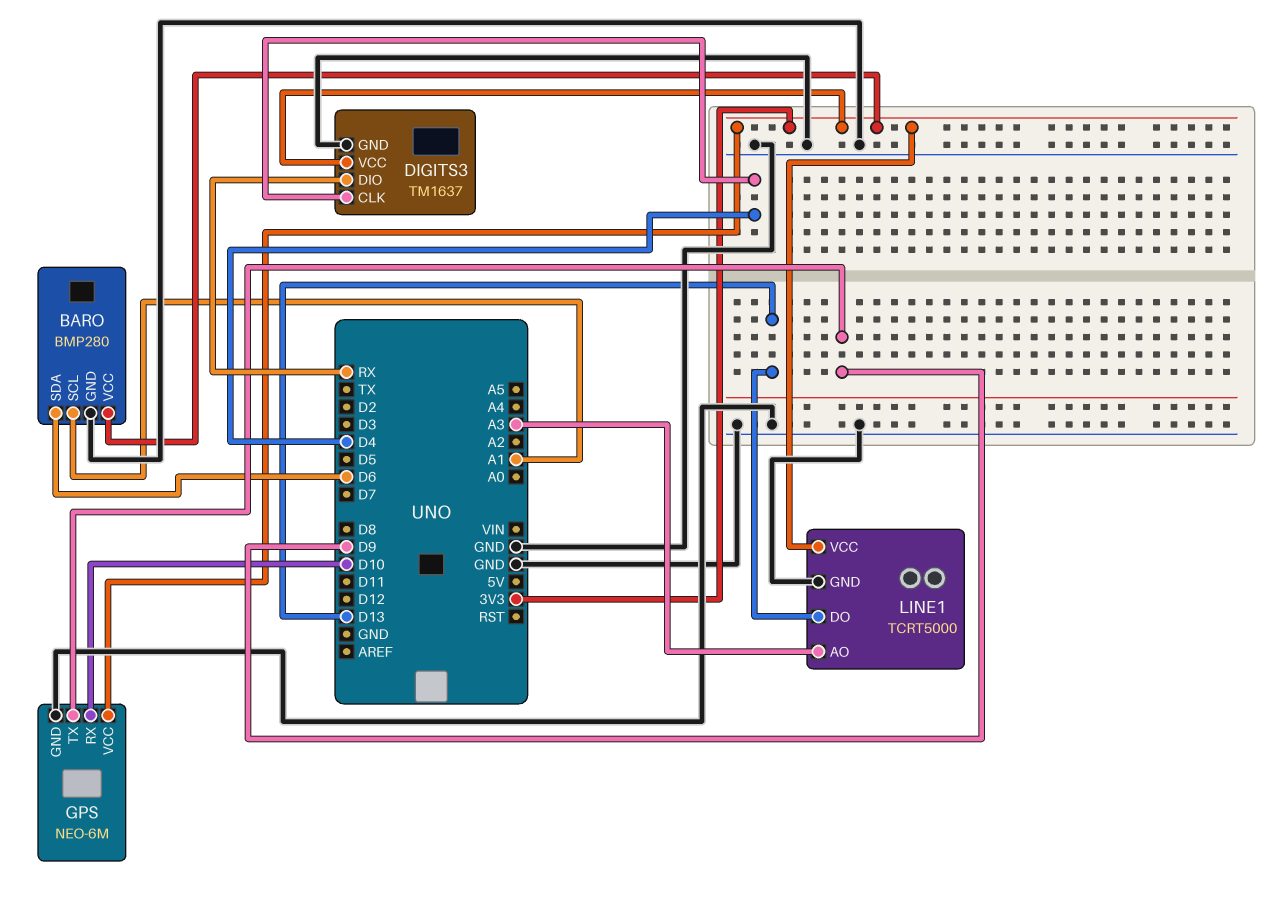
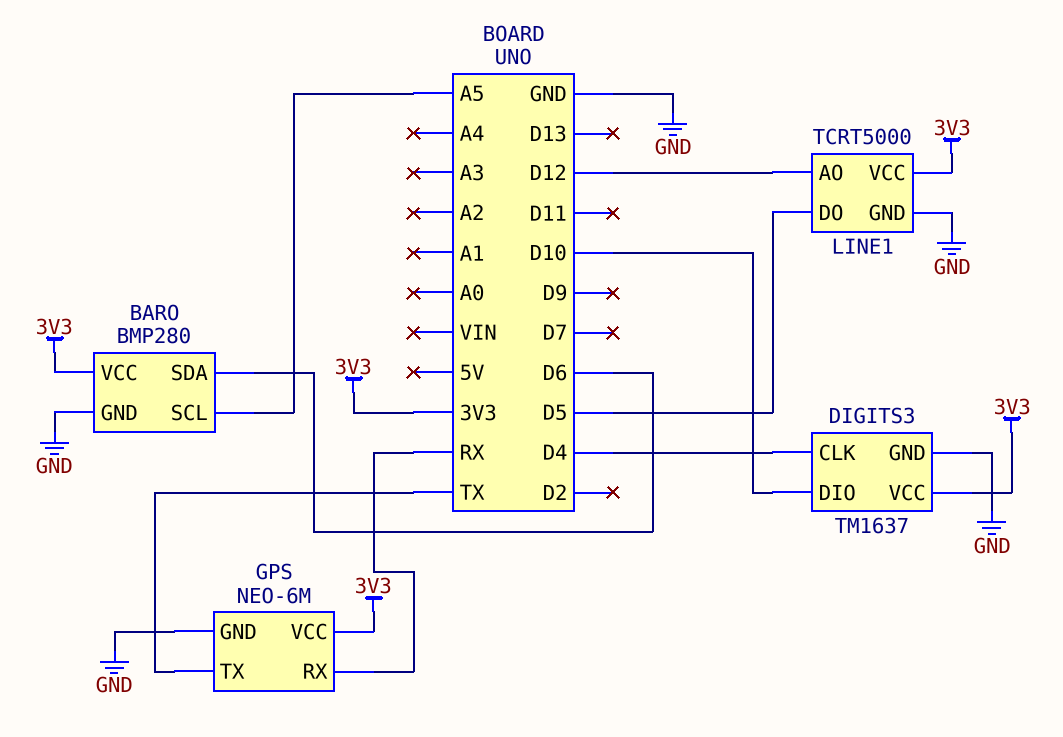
BARO pin SCL: A1 -> A5
DIGITS3 pin DIO: RX -> D10
GPS pin RX: D10 -> RX
GPS pin TX: D9 -> TX
LINE1 pin AO: A3 -> D12
LINE1 pin DO: D13 -> D5

